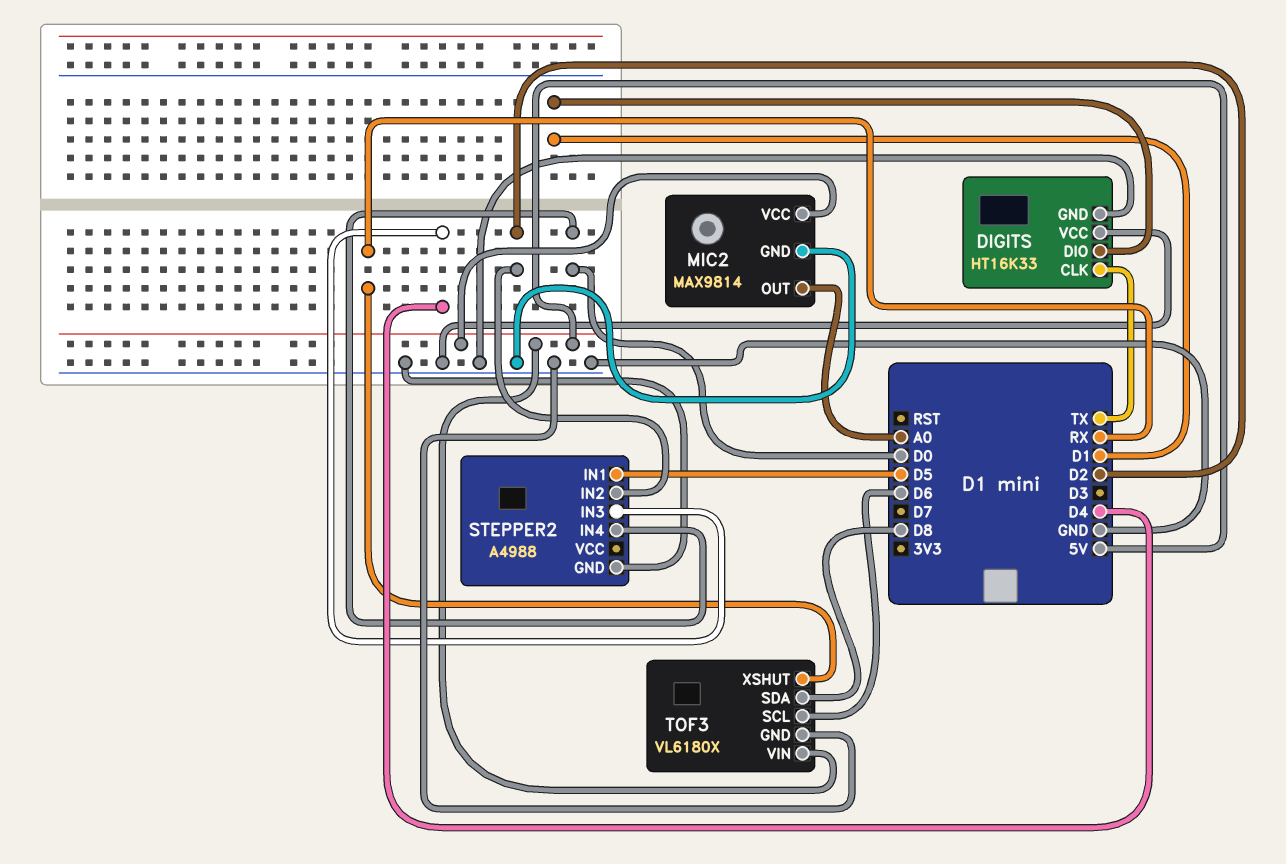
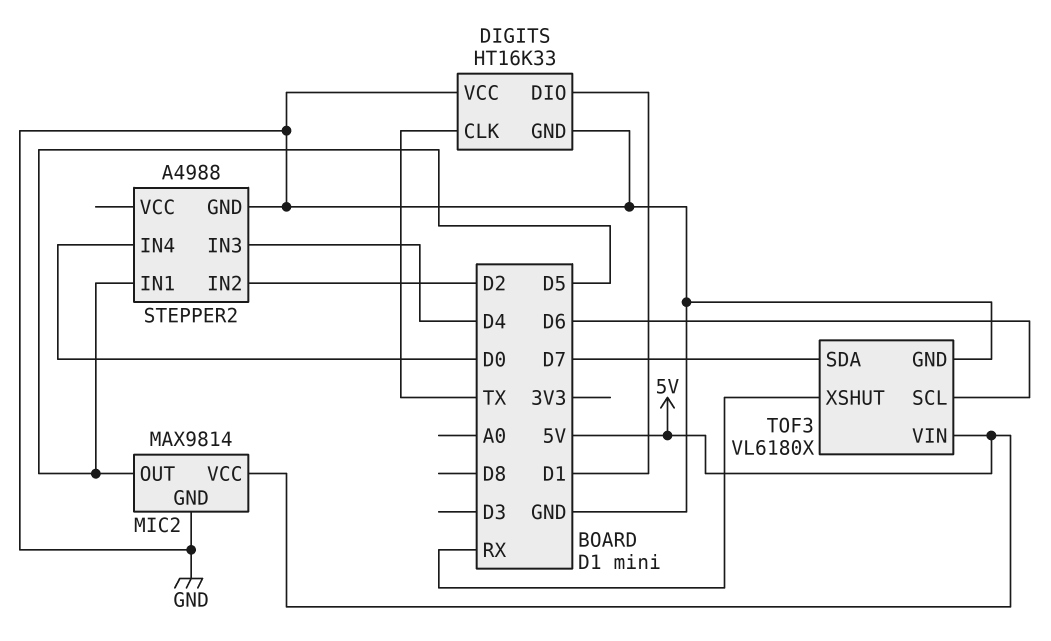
MIC2 pin OUT: A0 -> D5
TOF3 pin SDA: D8 -> D7

